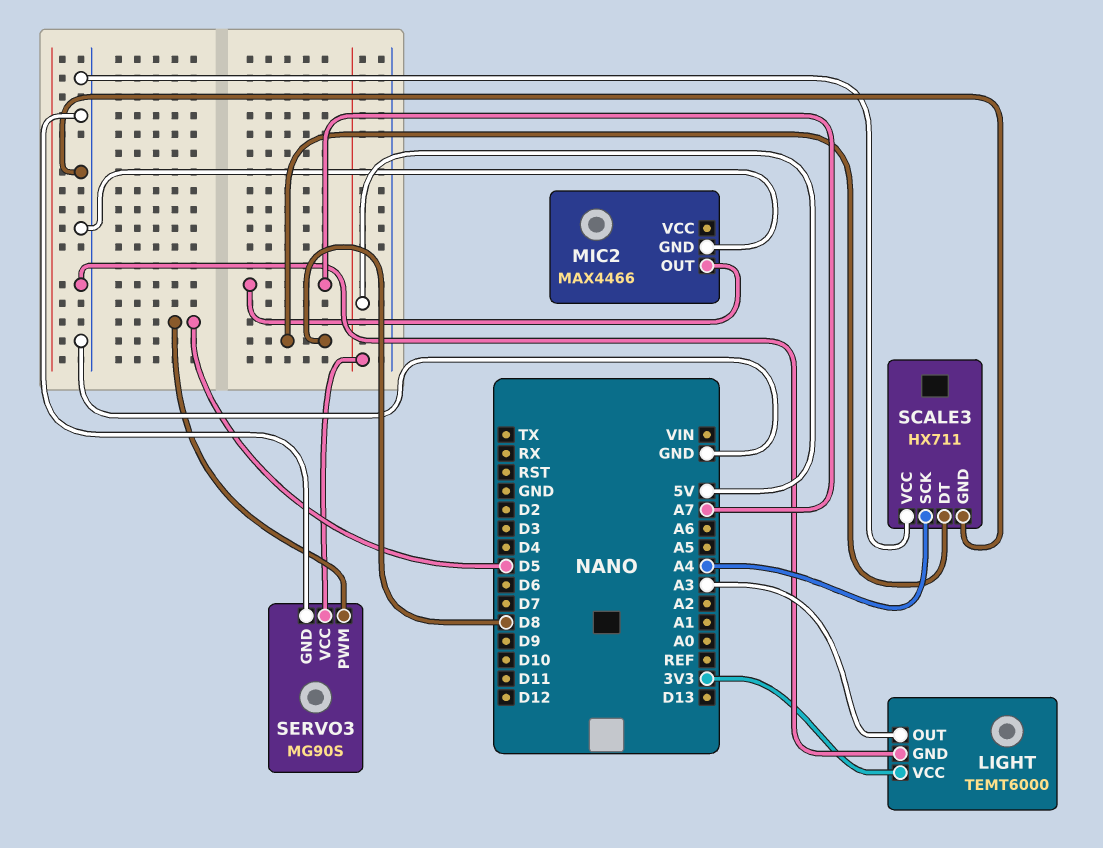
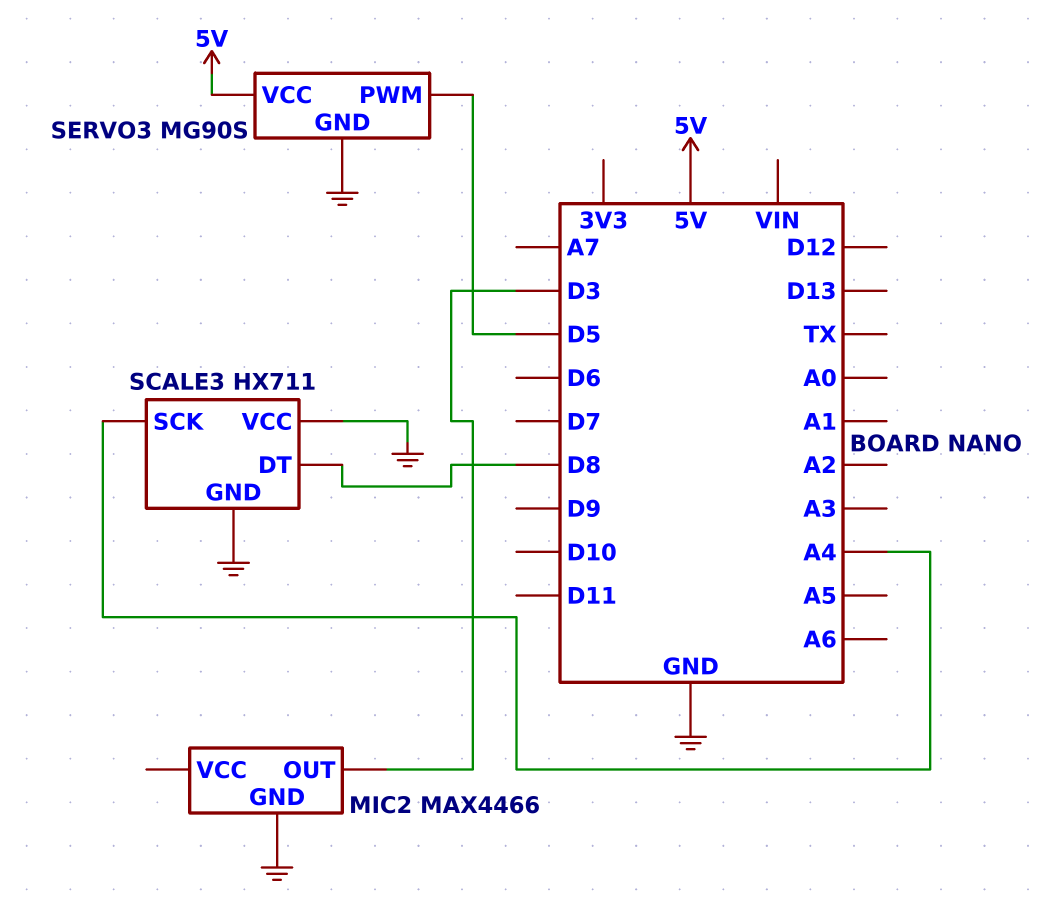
LIGHT: TEMT6000 -> none
LIGHT pin GND: GND -> none
LIGHT pin OUT: A3 -> none
LIGHT pin VCC: 3V3 -> none
MIC2 pin OUT: A7 -> D3

